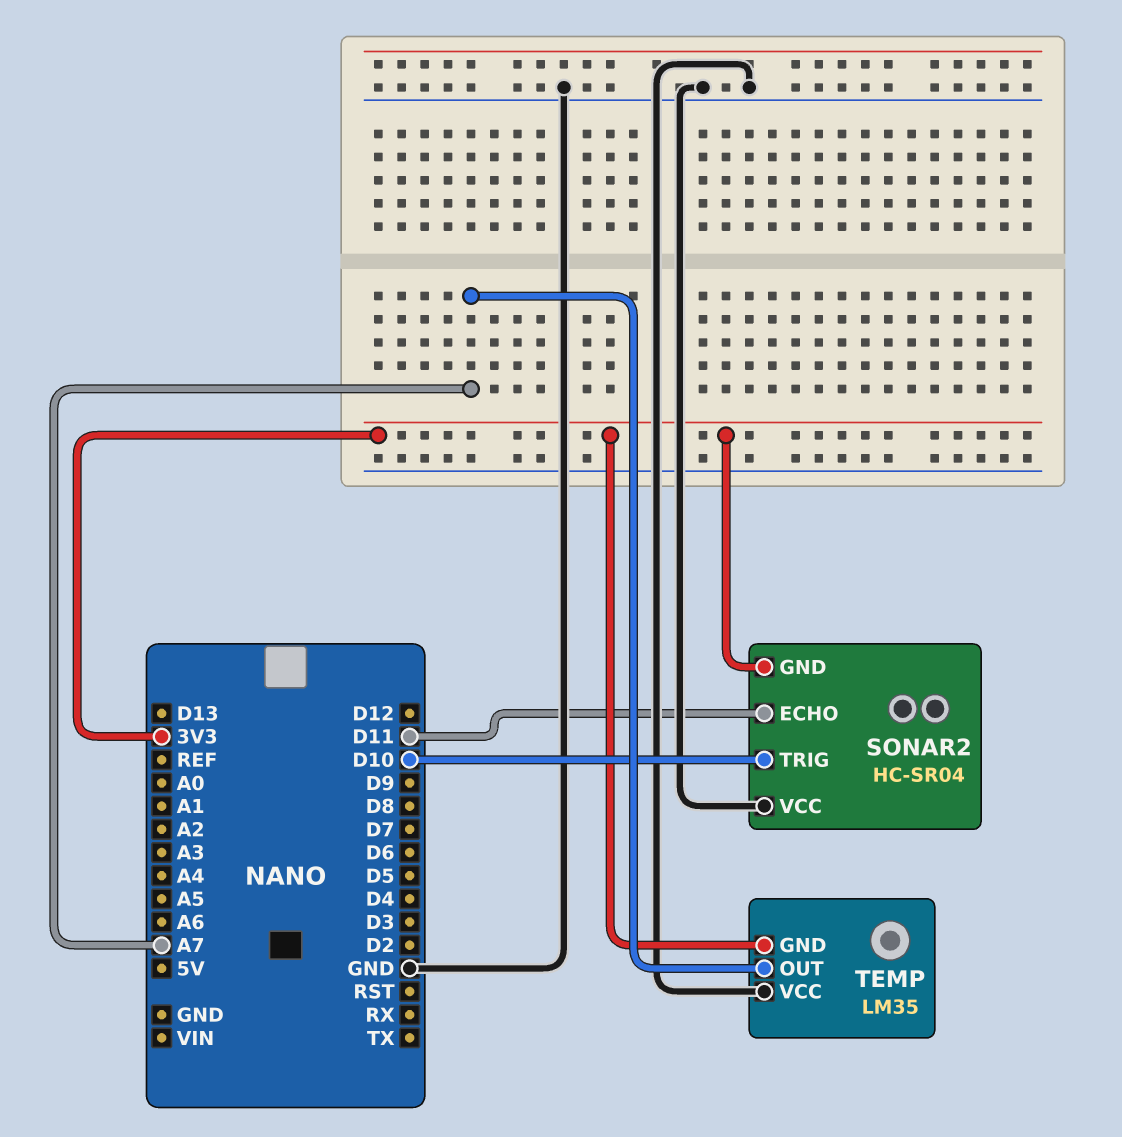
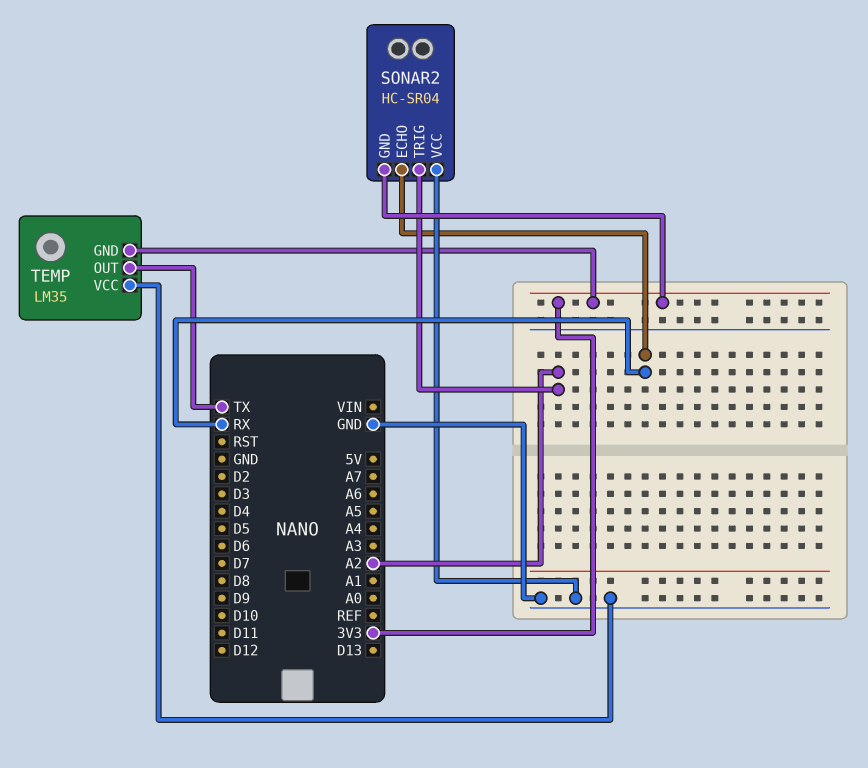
SONAR2 pin ECHO: D11 -> RX
SONAR2 pin TRIG: D10 -> A2
TEMP pin OUT: A7 -> TX

